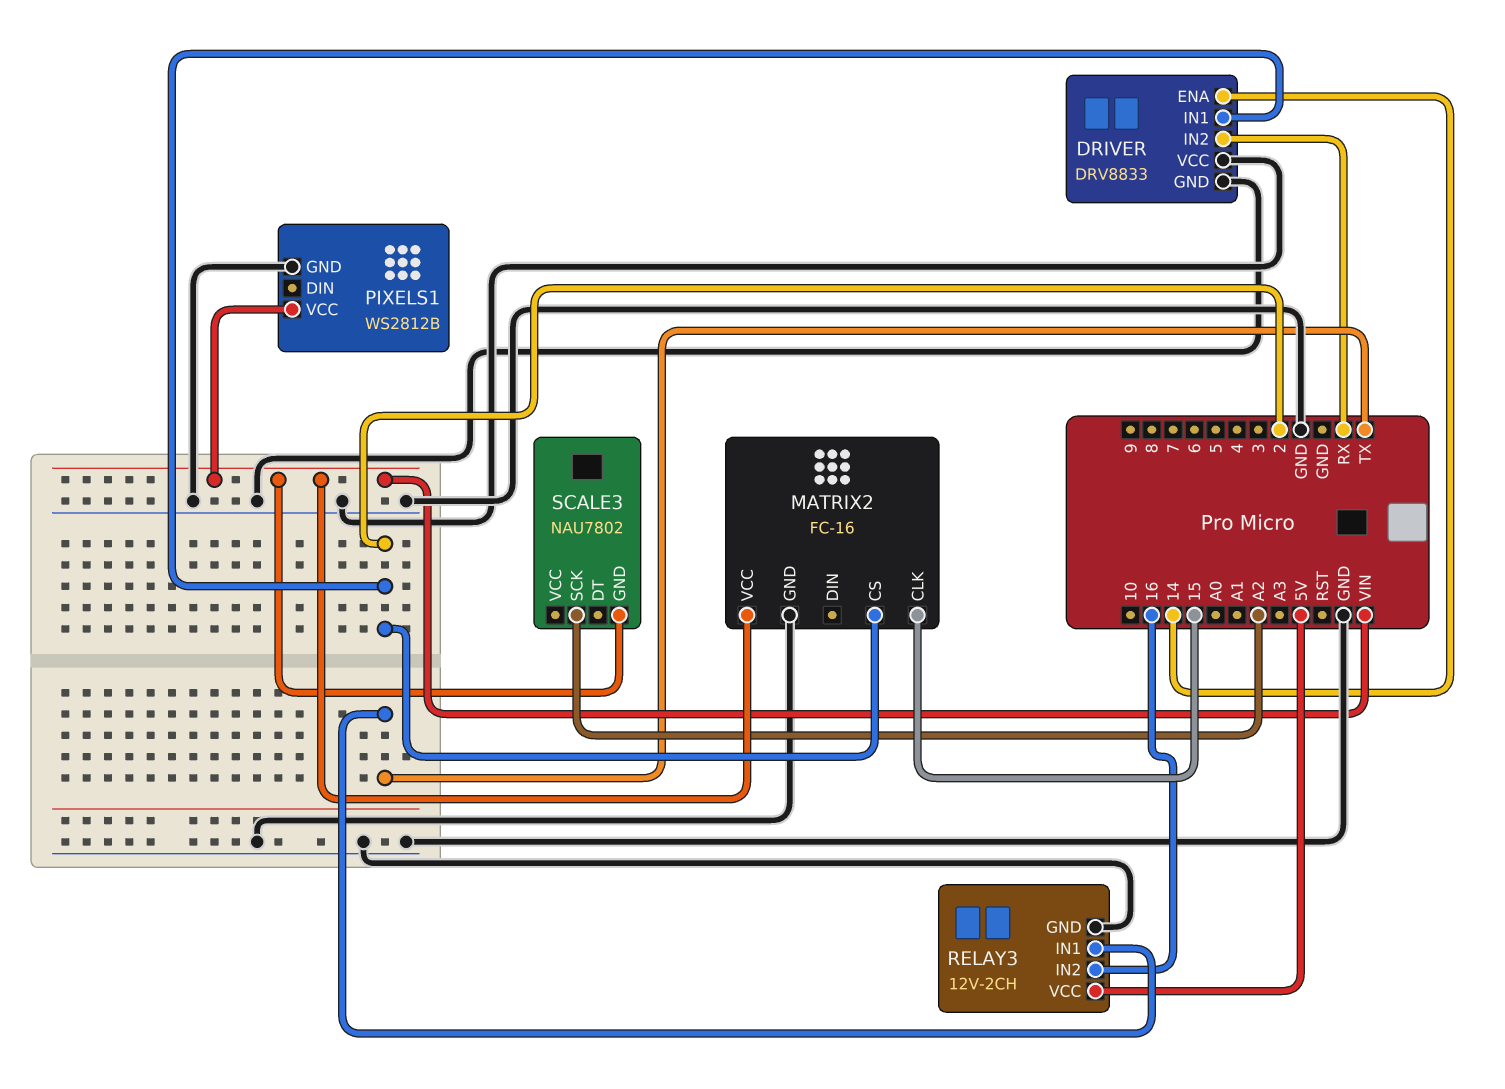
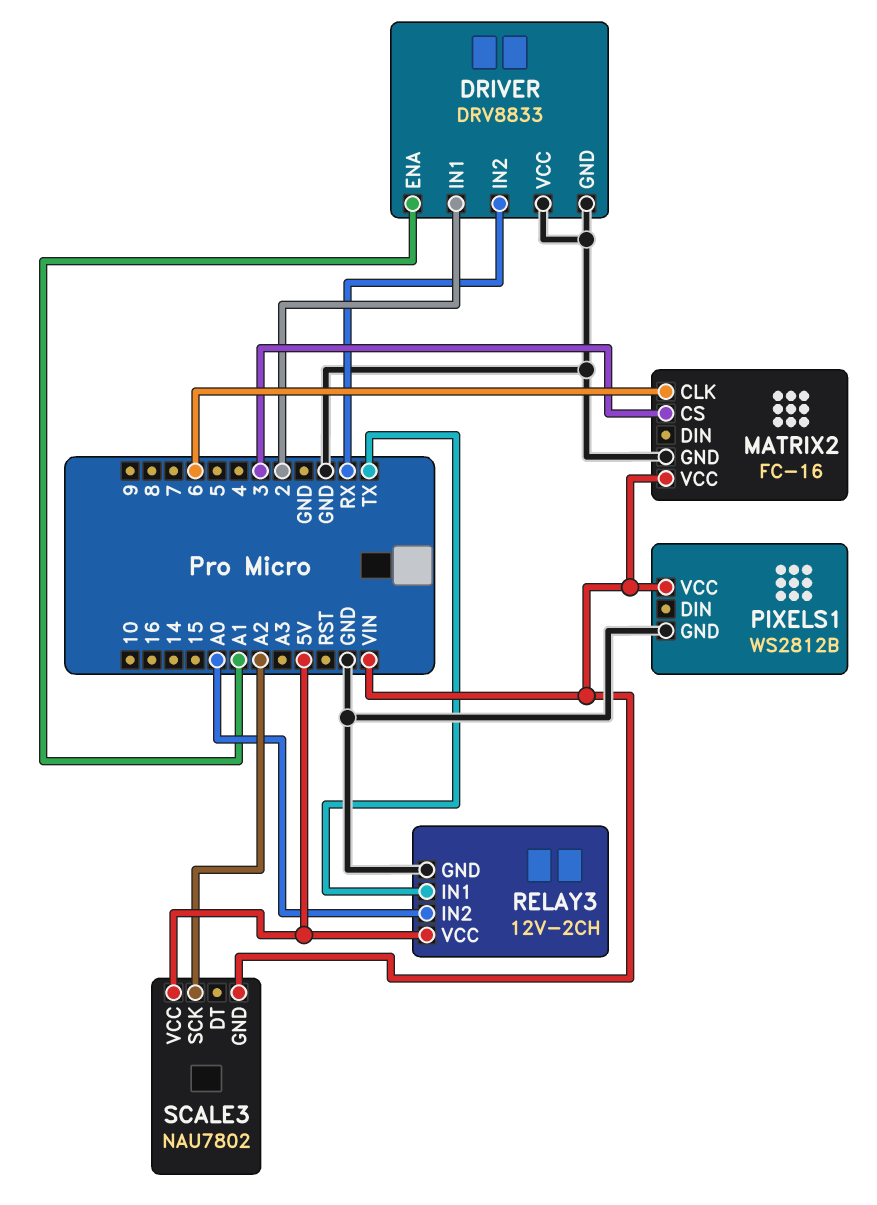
DRIVER pin ENA: 14 -> A1
MATRIX2 pin CLK: 15 -> 6
MATRIX2 pin CS: 2 -> 3
RELAY3 pin IN2: 16 -> A0
SCALE3 pin VCC: none -> 5V

